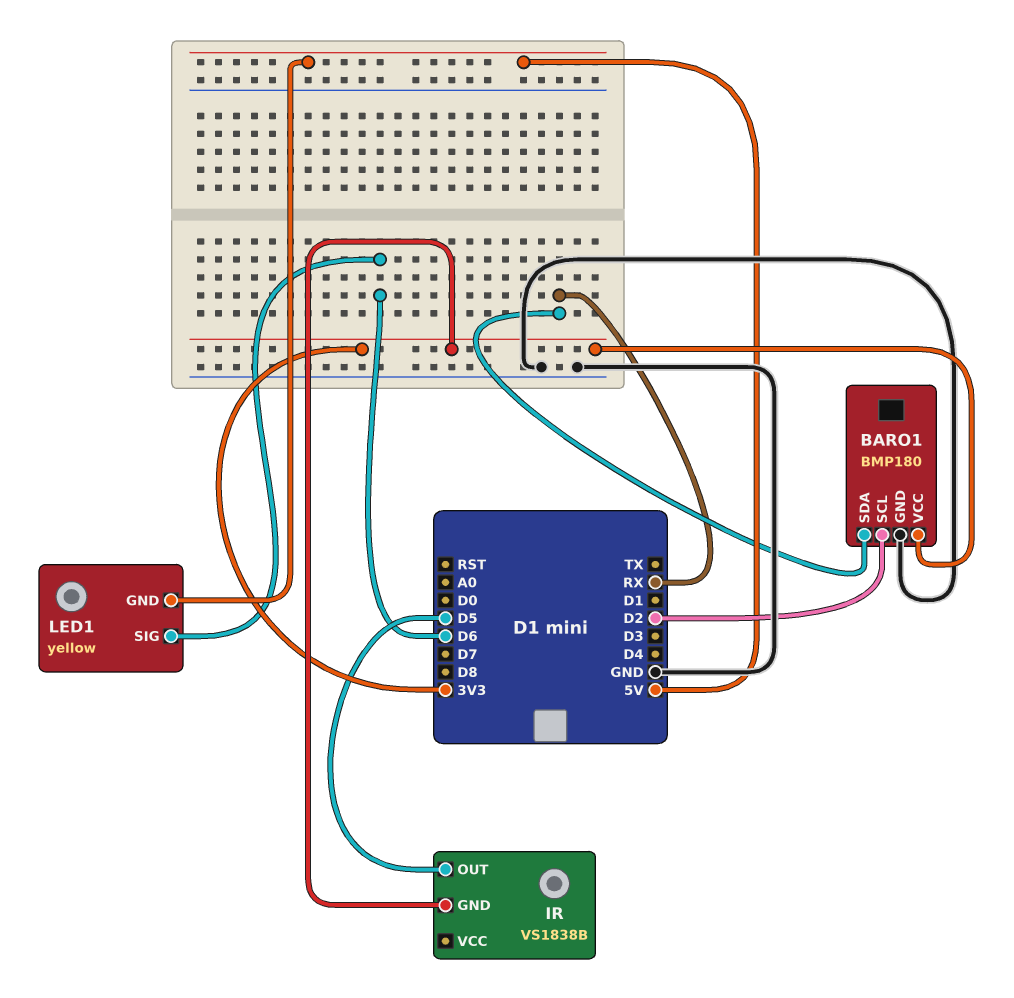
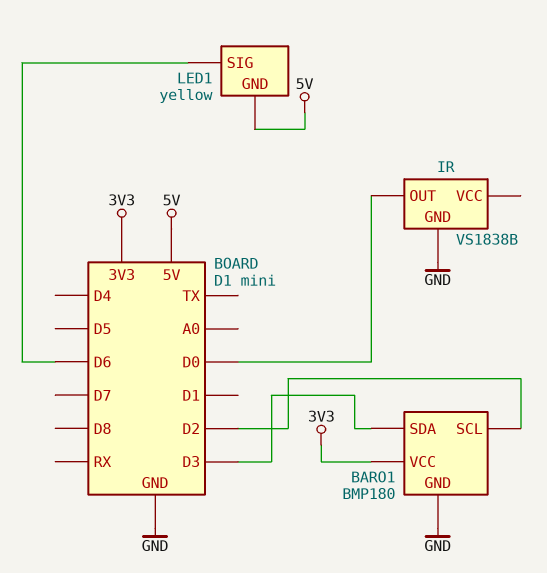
BARO1 pin SDA: RX -> D3
IR pin GND: 3V3 -> GND
IR pin OUT: D5 -> D0

